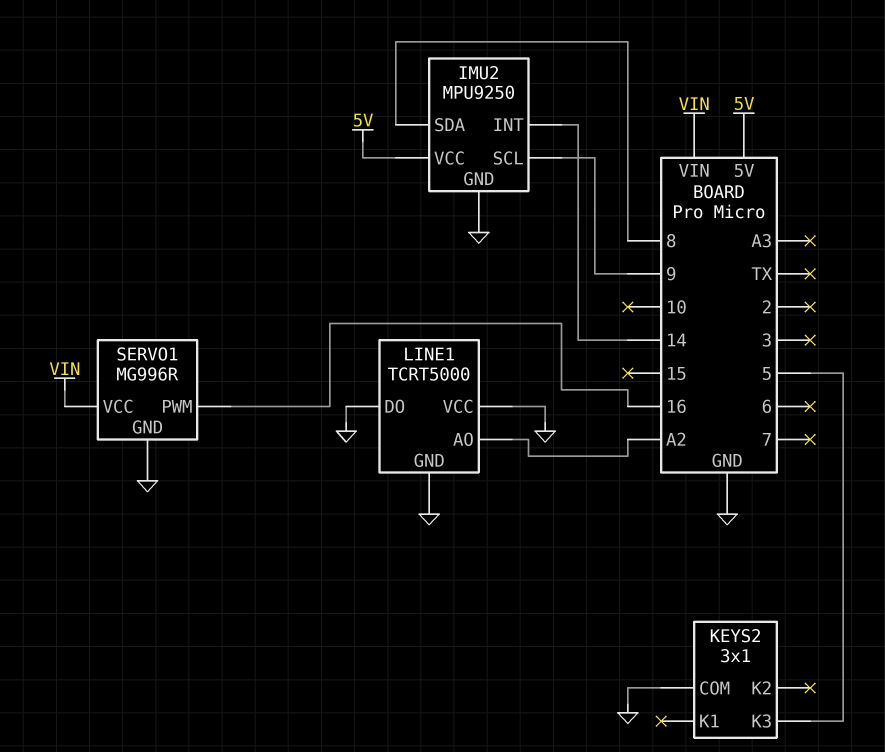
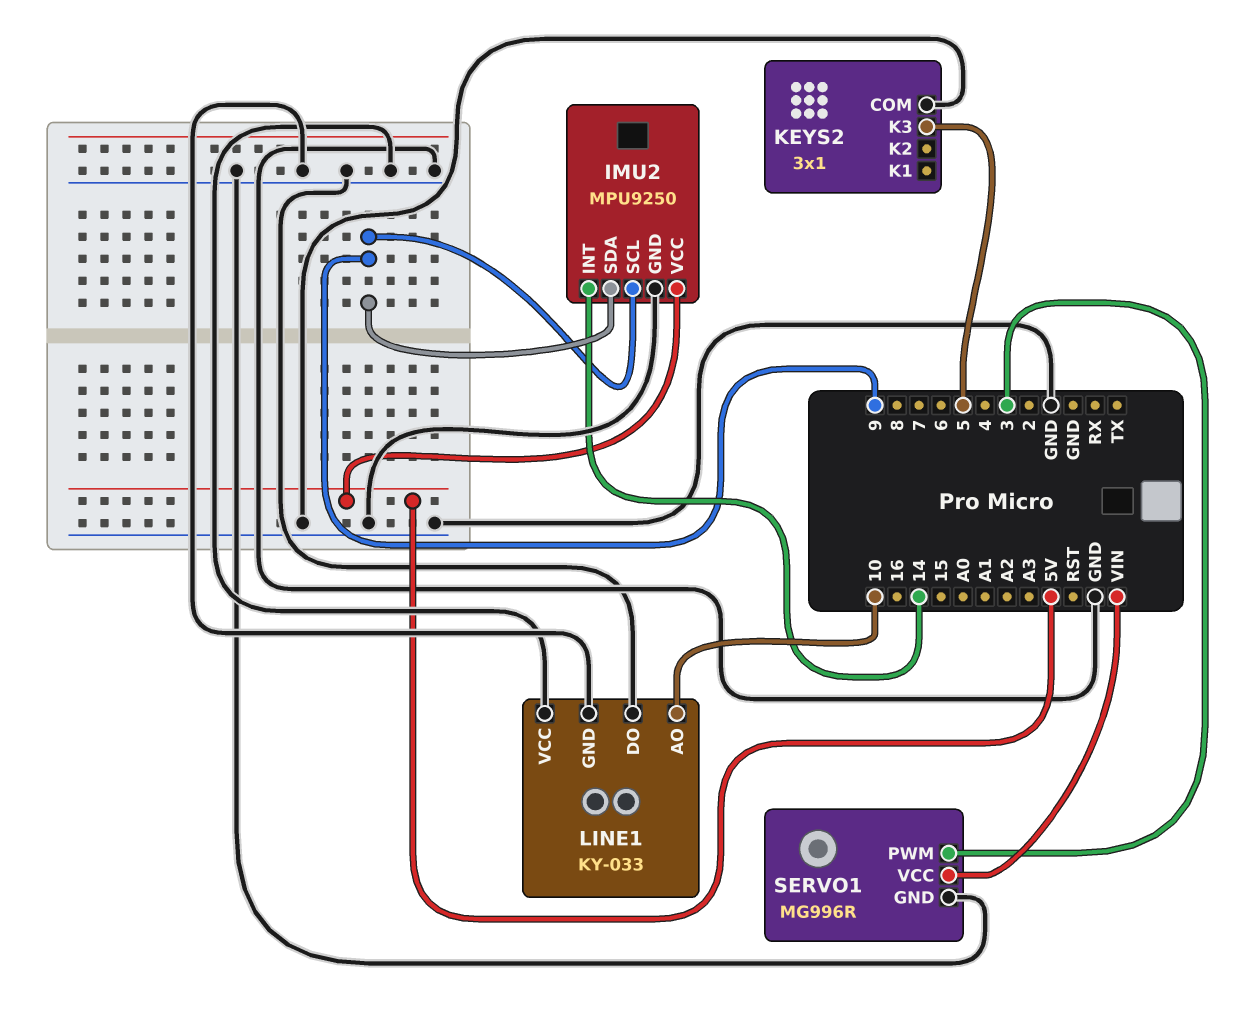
IMU2 pin SDA: 8 -> 9
LINE1: TCRT5000 -> KY-033
LINE1 pin AO: A2 -> 10
SERVO1 pin PWM: 16 -> 3

